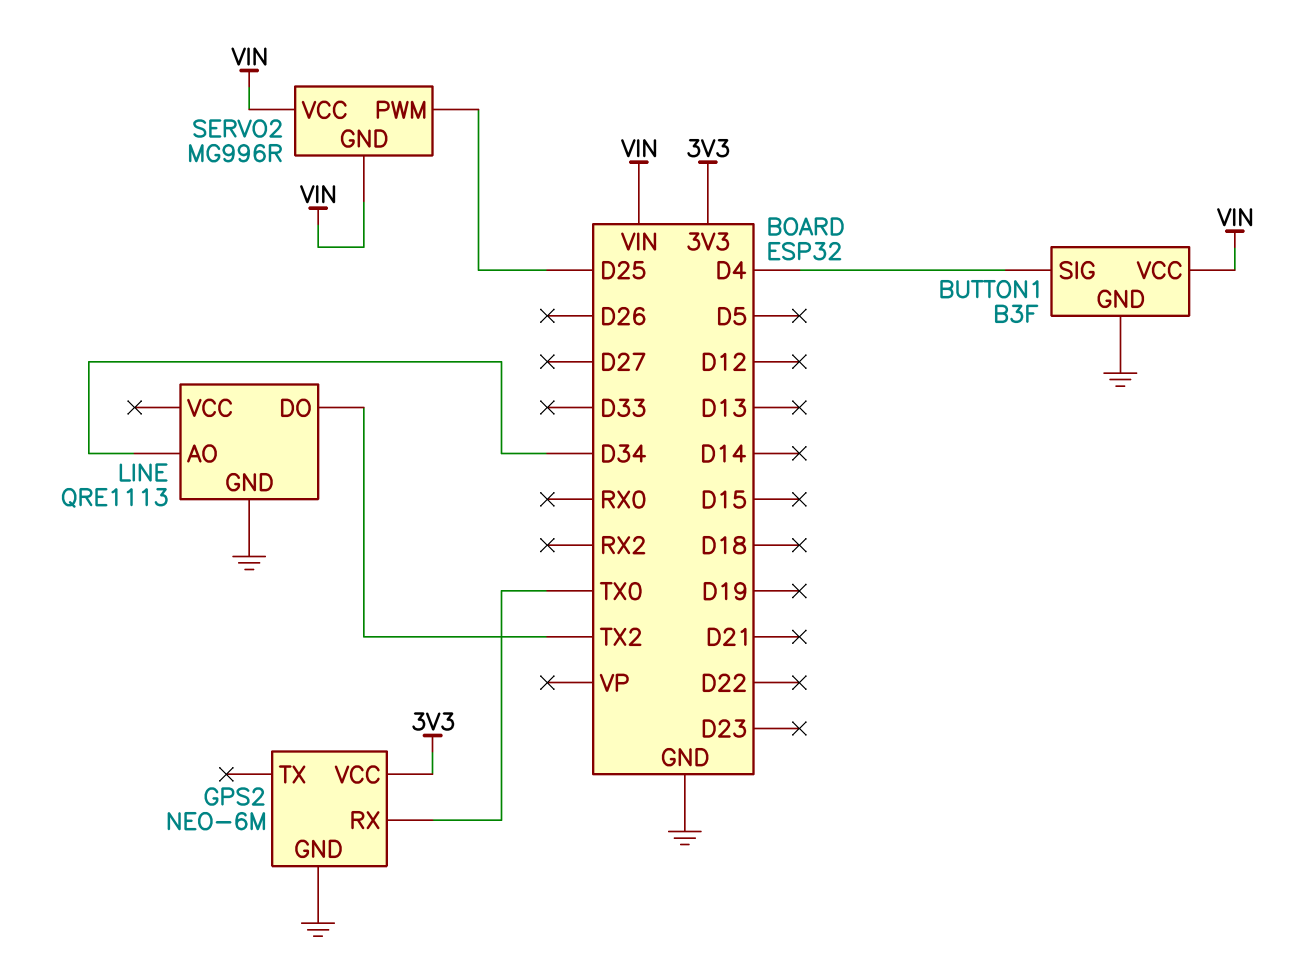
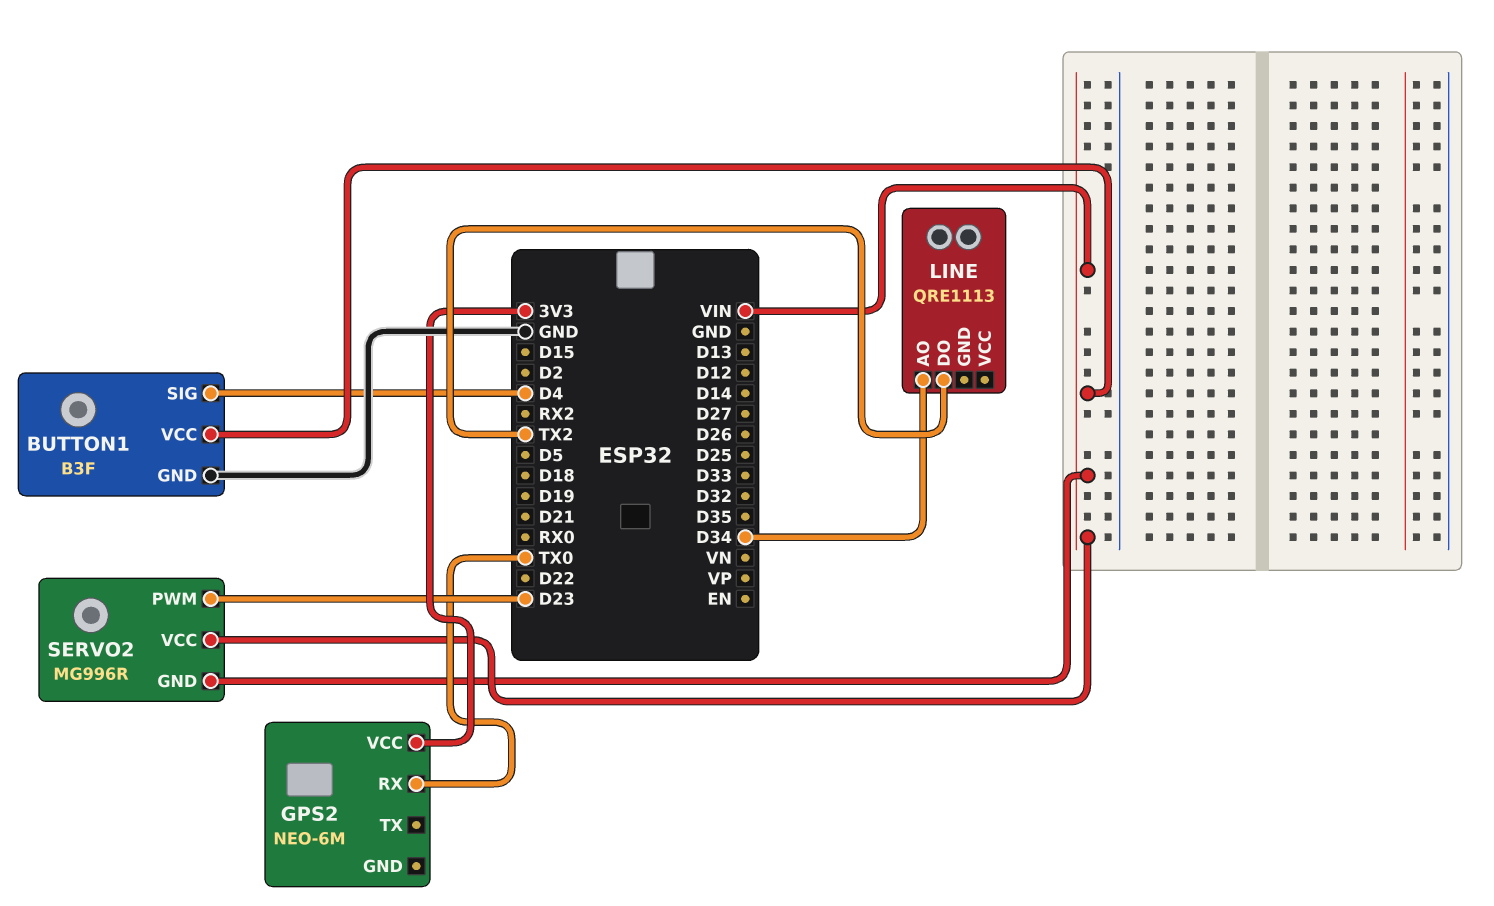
GPS2 pin GND: GND -> none
LINE pin GND: GND -> none
SERVO2 pin PWM: D25 -> D23

